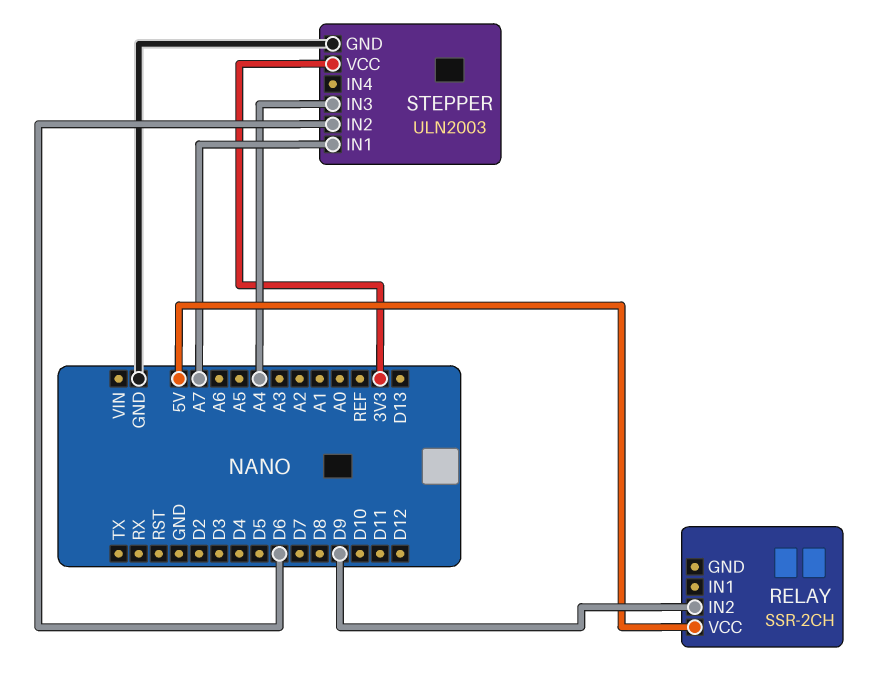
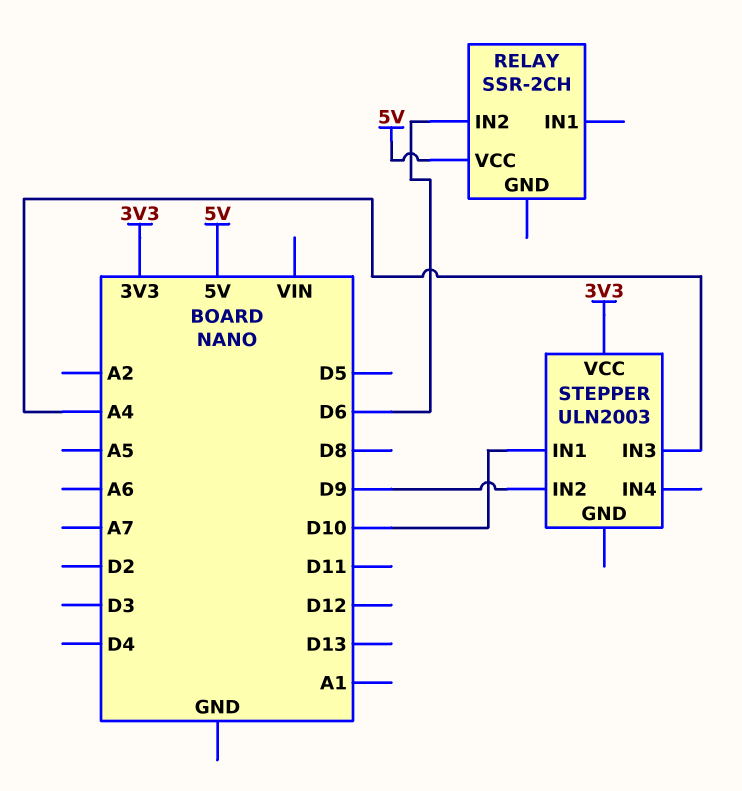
RELAY pin IN2: D9 -> D6
STEPPER pin GND: GND -> none
STEPPER pin IN1: A7 -> D10
STEPPER pin IN2: D6 -> D9

